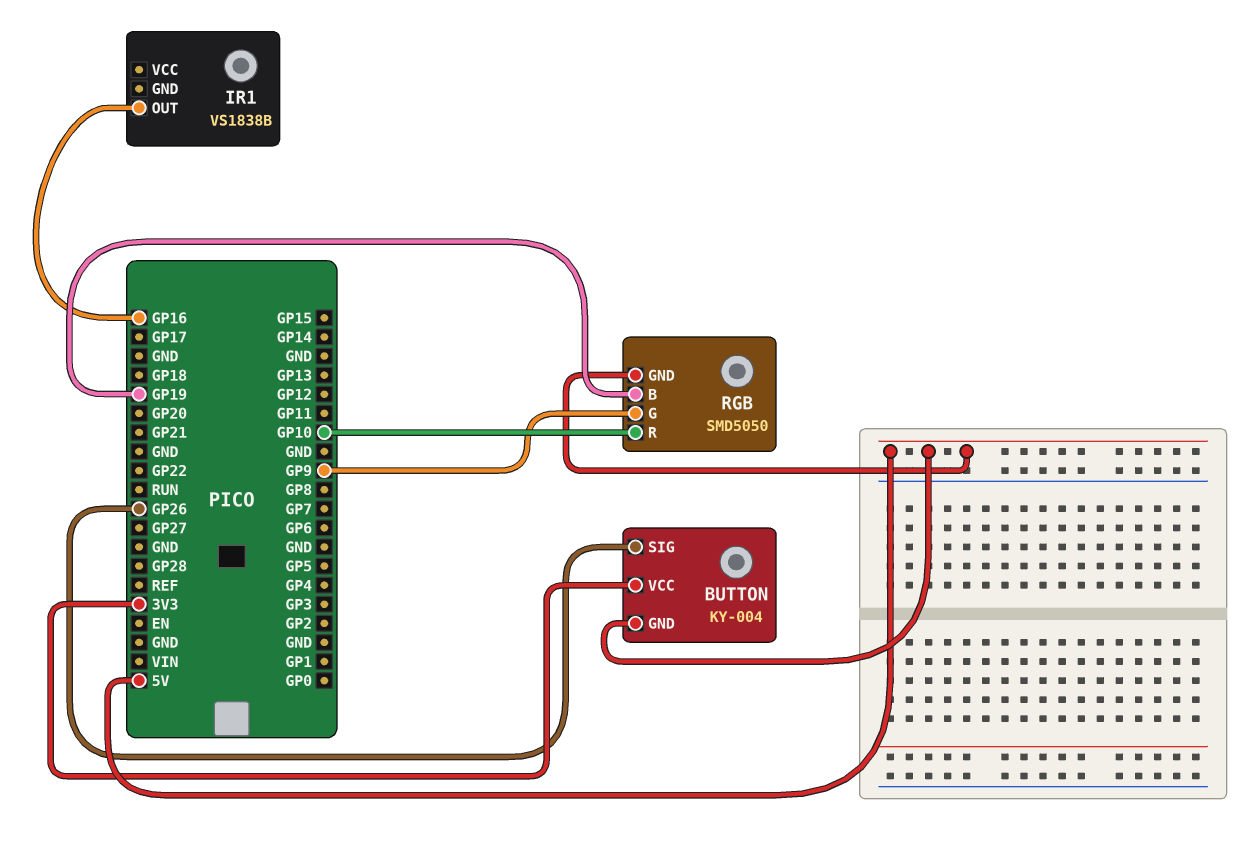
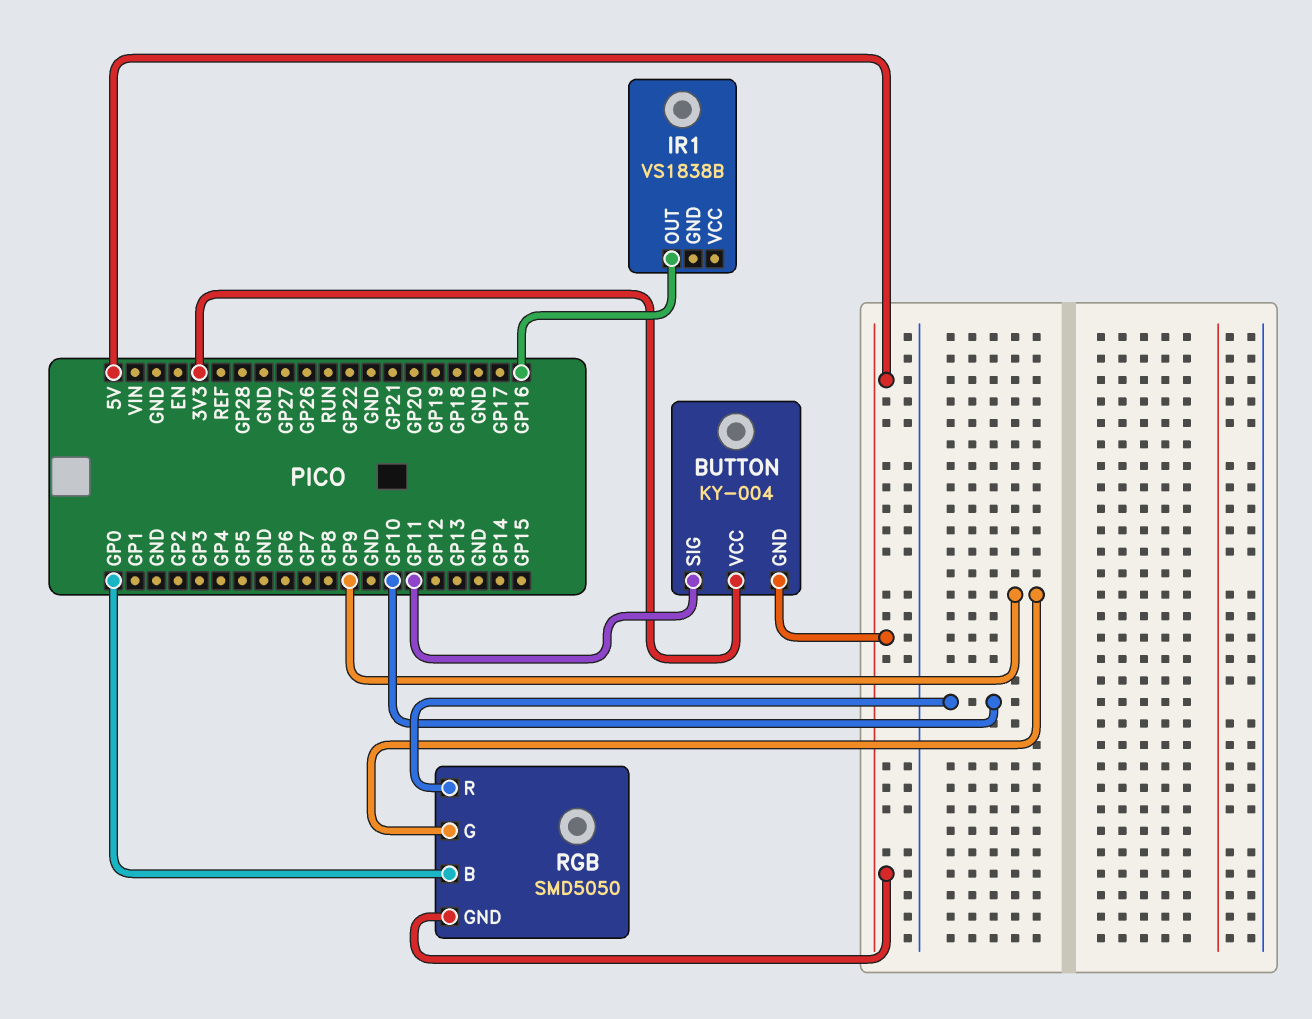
BUTTON pin SIG: GP26 -> GP11
RGB pin B: GP19 -> GP0

